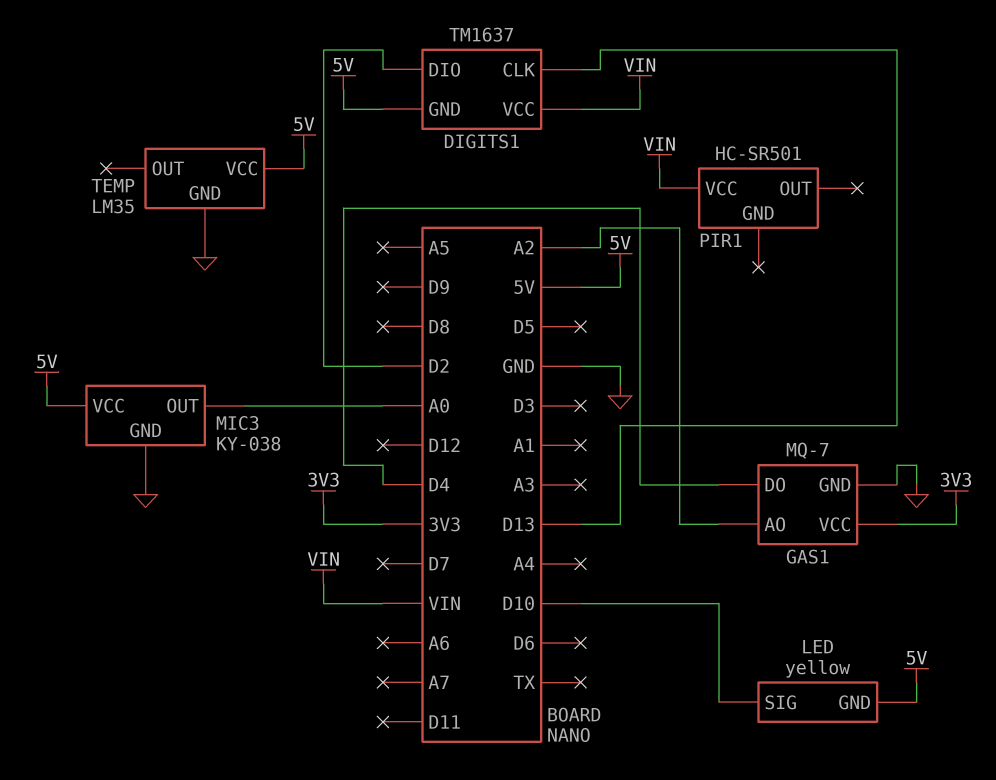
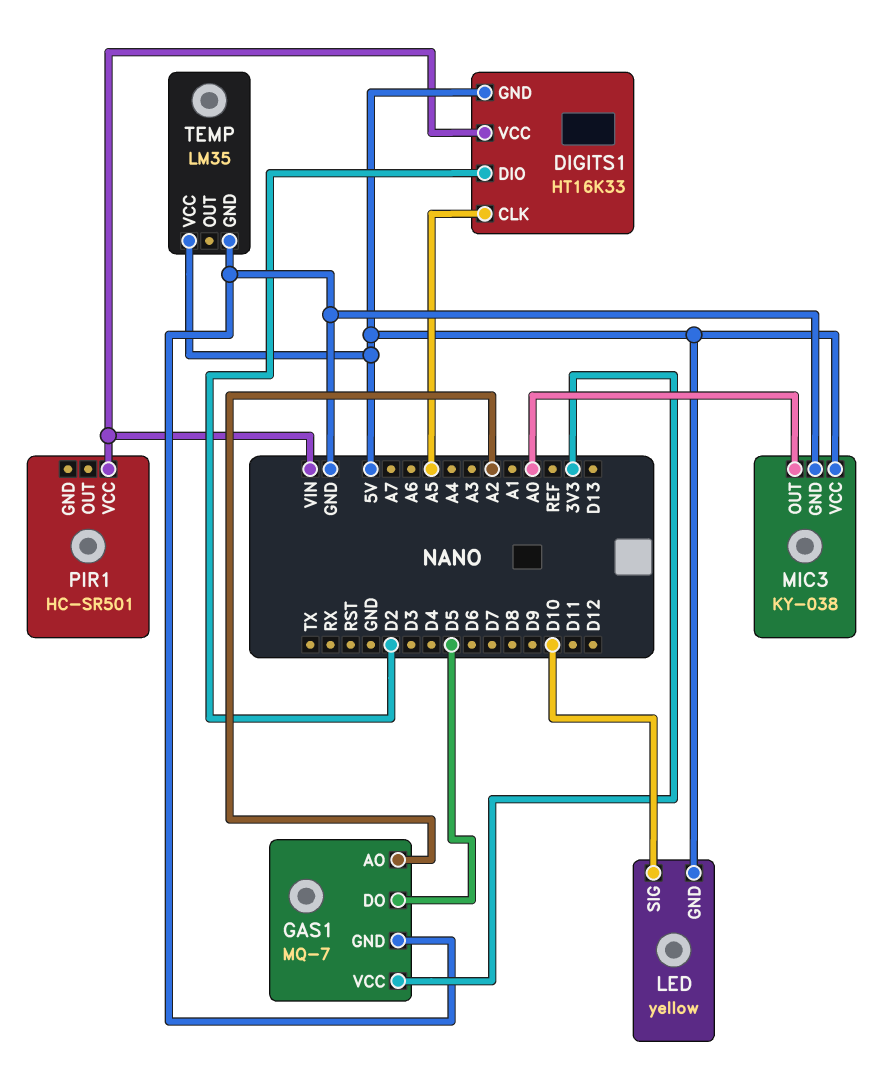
DIGITS1: TM1637 -> HT16K33
DIGITS1 pin CLK: D13 -> A5
GAS1 pin DO: D4 -> D5

